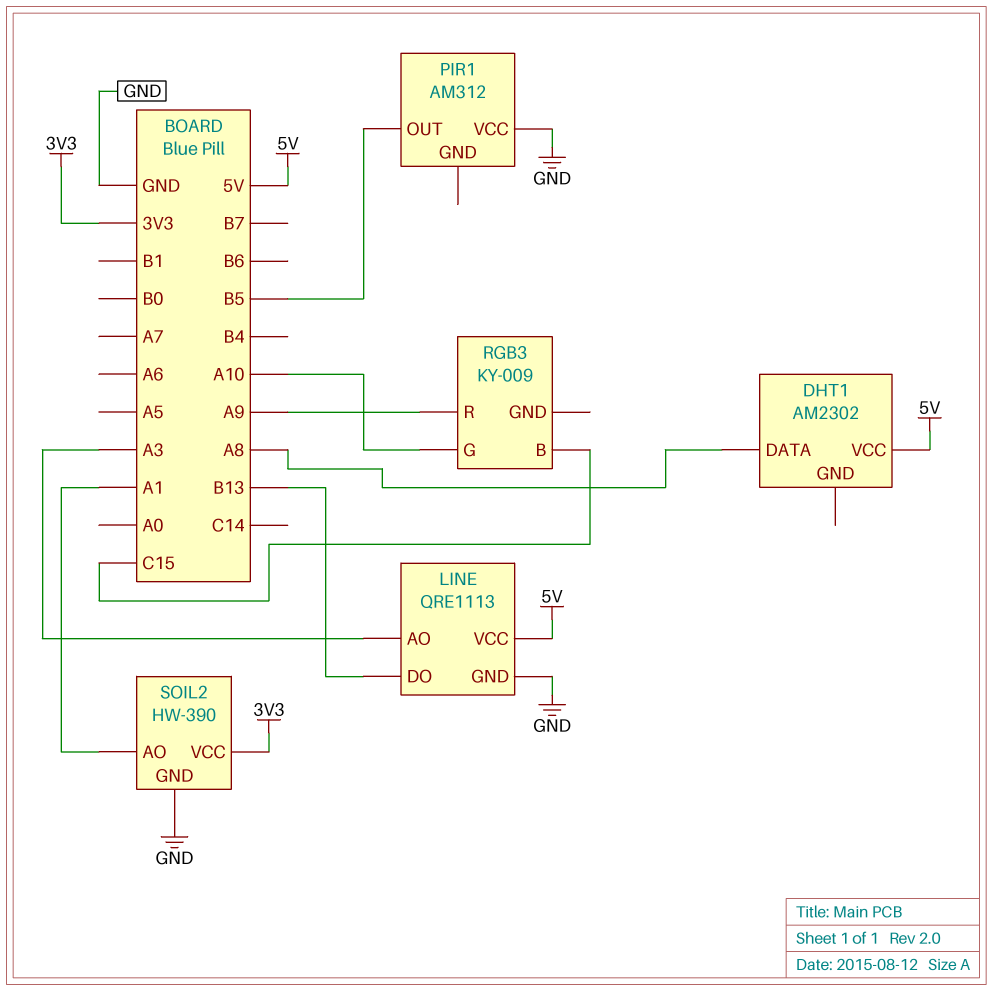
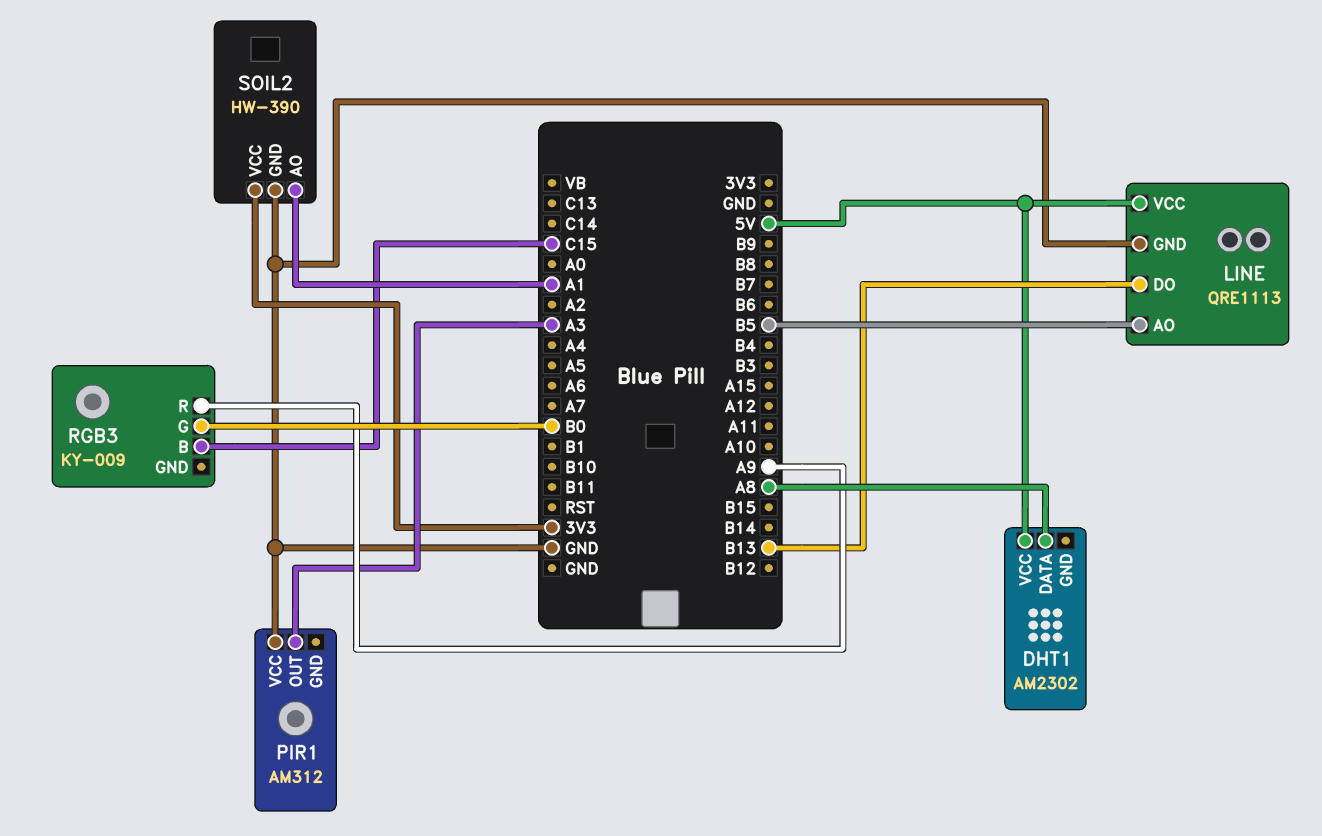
LINE pin AO: A3 -> B5
PIR1 pin OUT: B5 -> A3
RGB3 pin G: A10 -> B0

